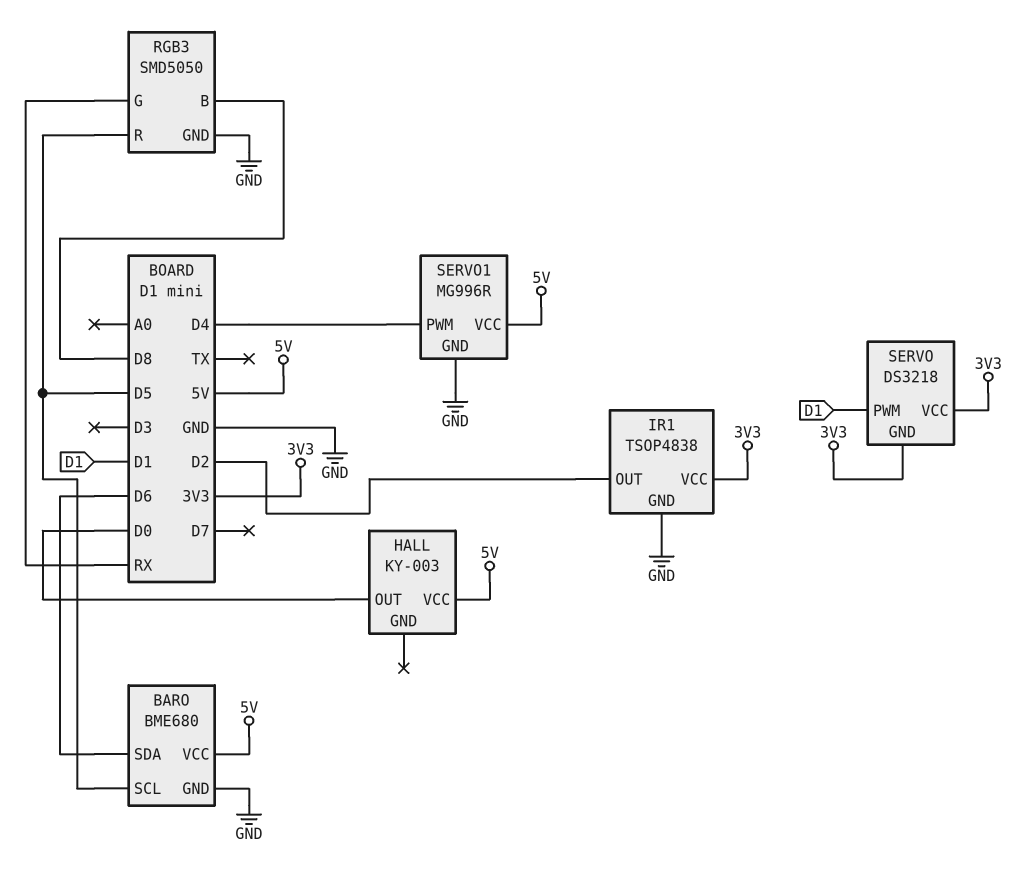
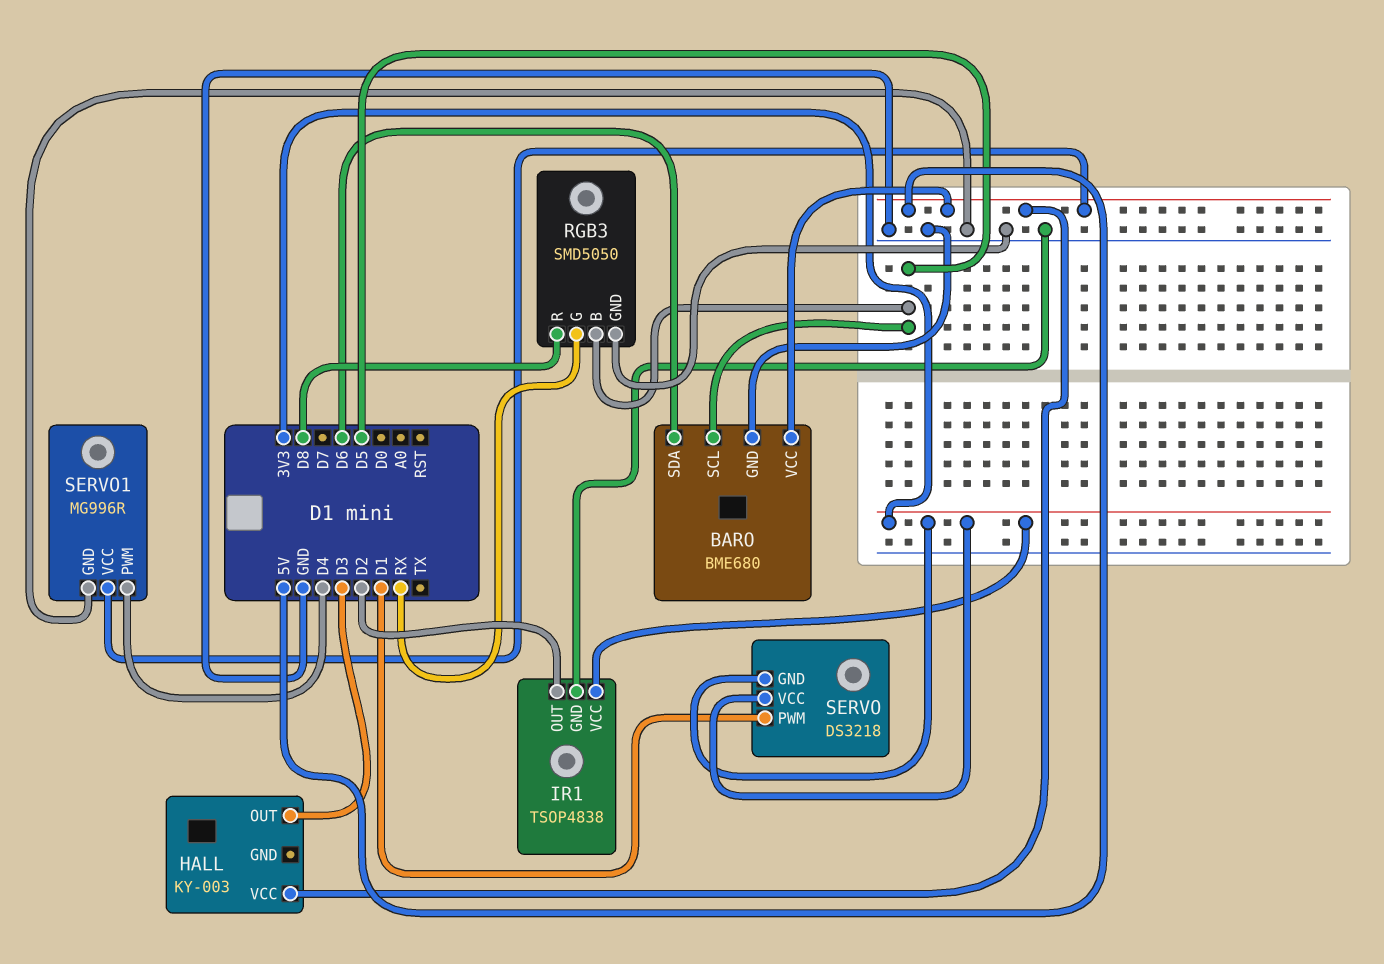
HALL pin OUT: D0 -> D3
RGB3 pin B: D8 -> D5
RGB3 pin R: D5 -> D8

